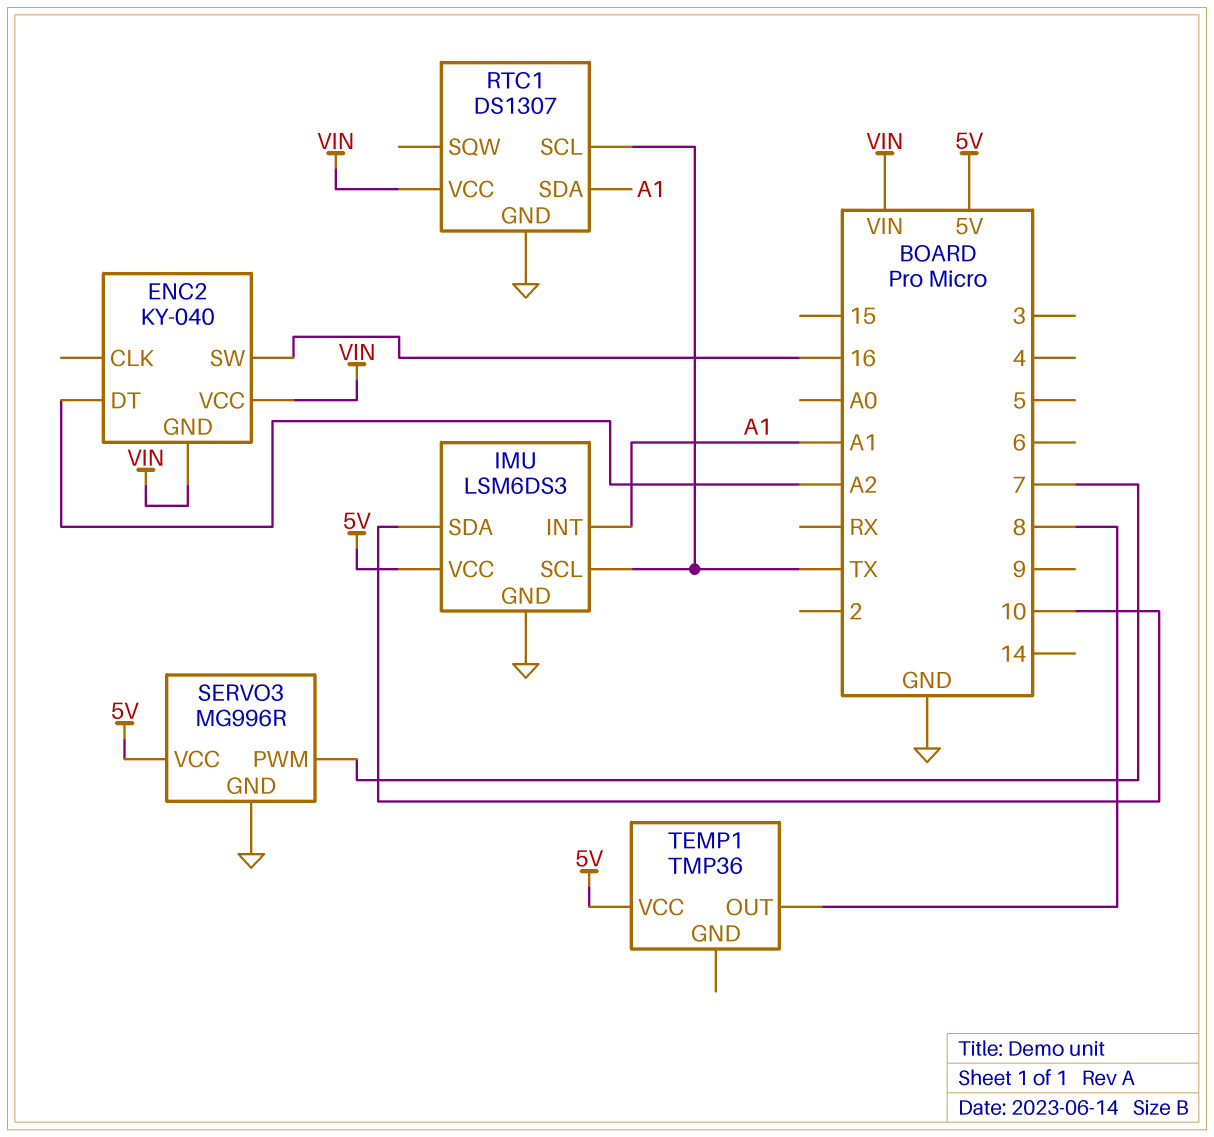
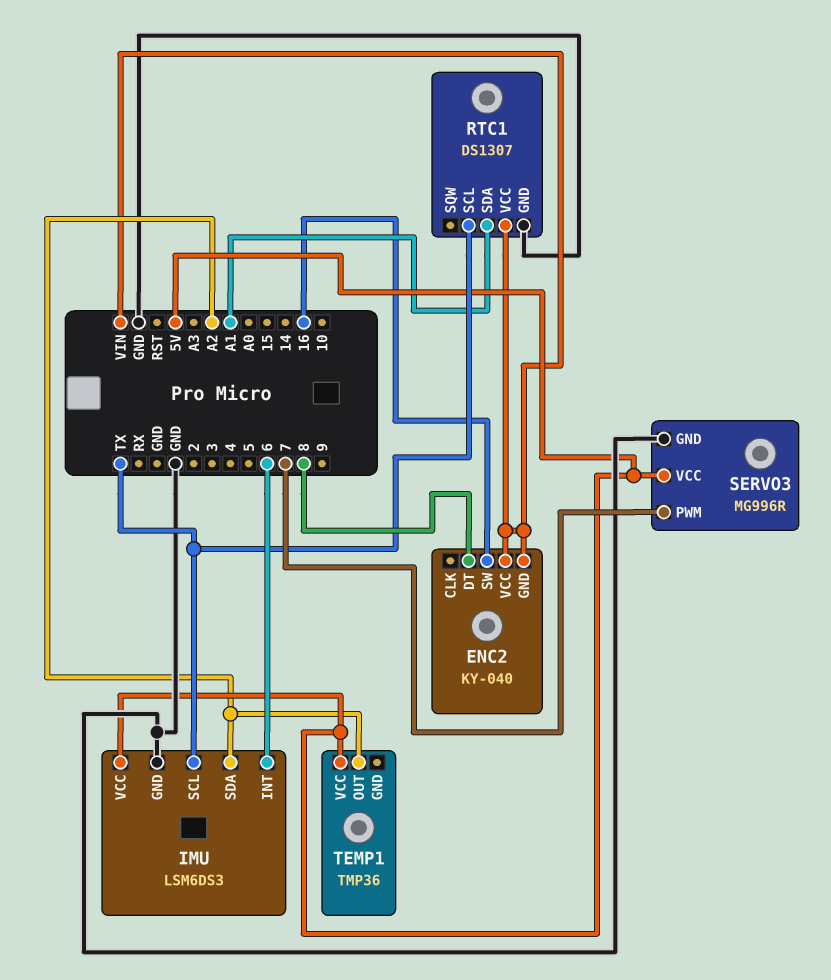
ENC2 pin DT: A2 -> 8
IMU pin INT: A1 -> 6
IMU pin SDA: 10 -> A2
TEMP1 pin OUT: 8 -> A2

